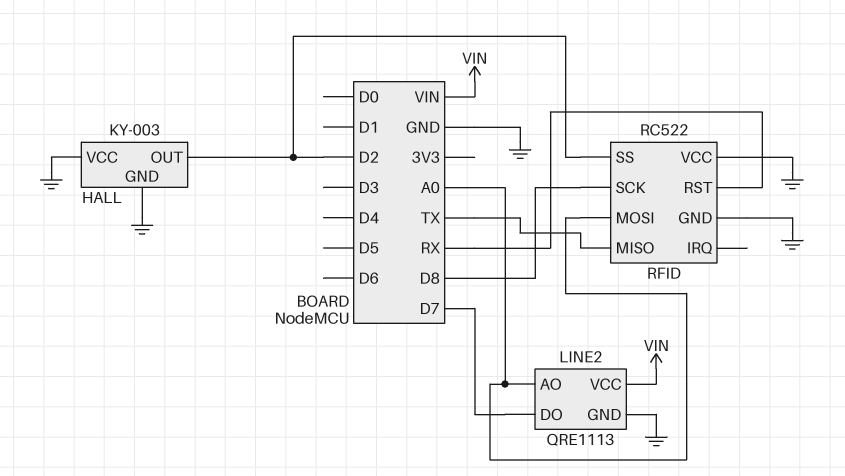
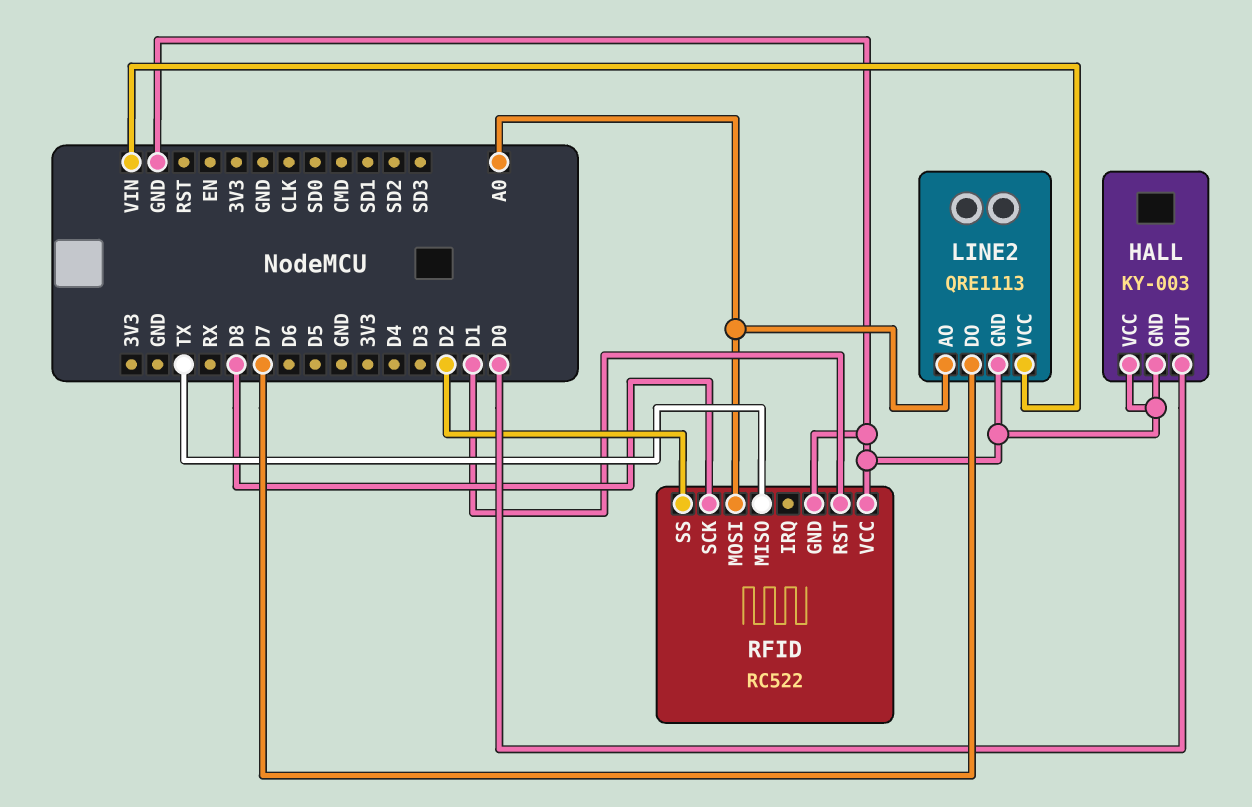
HALL pin OUT: D2 -> D0
RFID pin RST: RX -> D1

